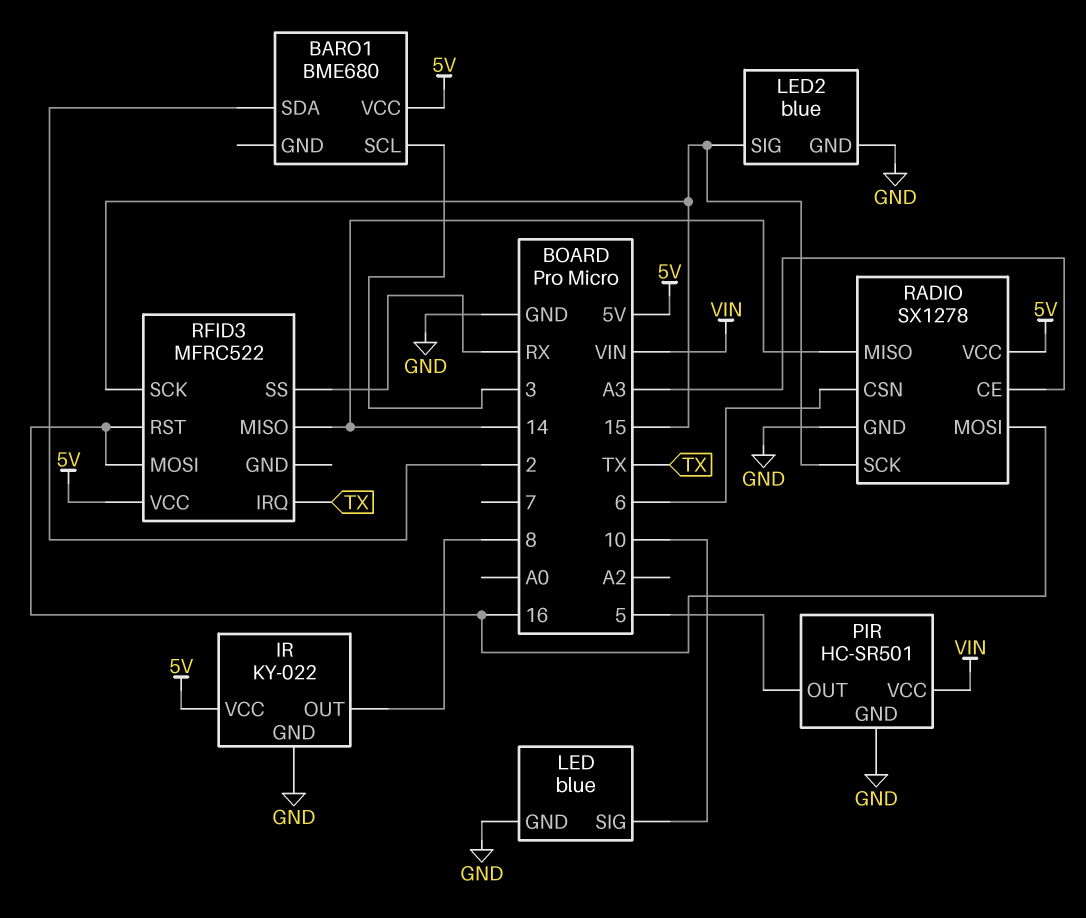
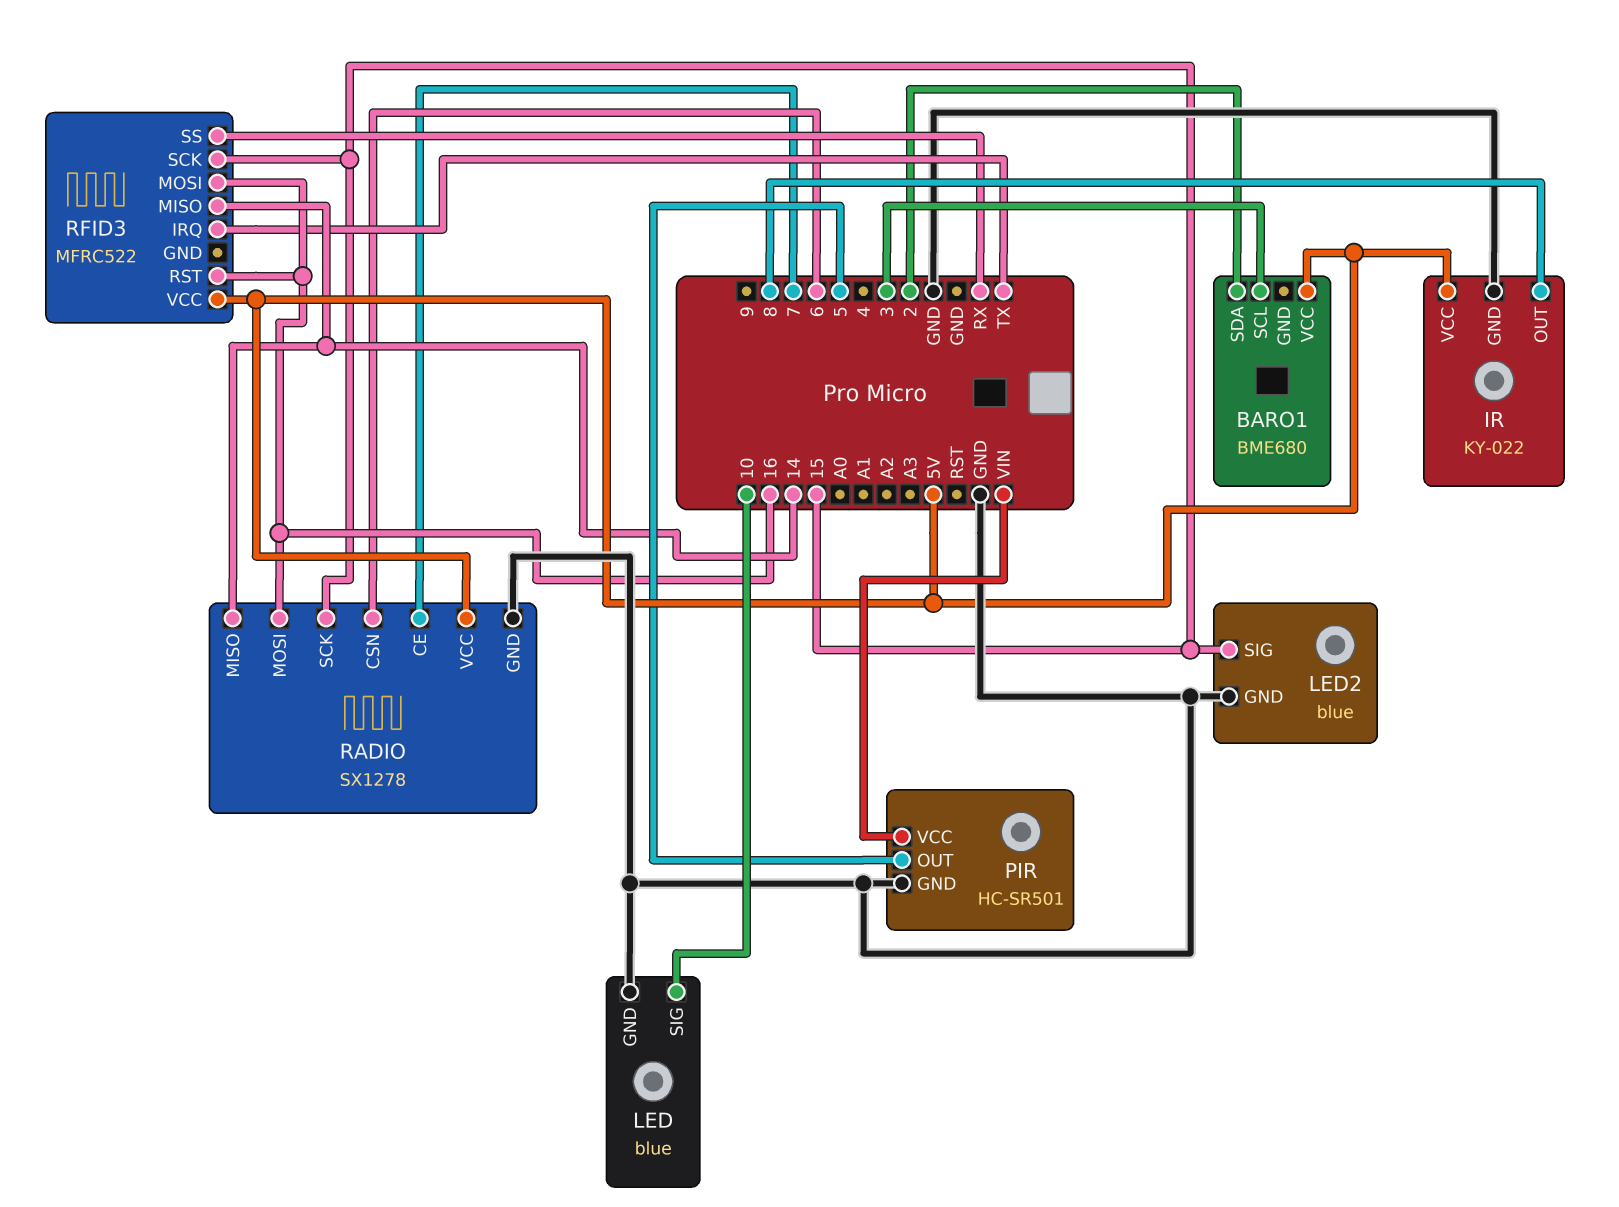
RADIO pin CE: A3 -> 7

